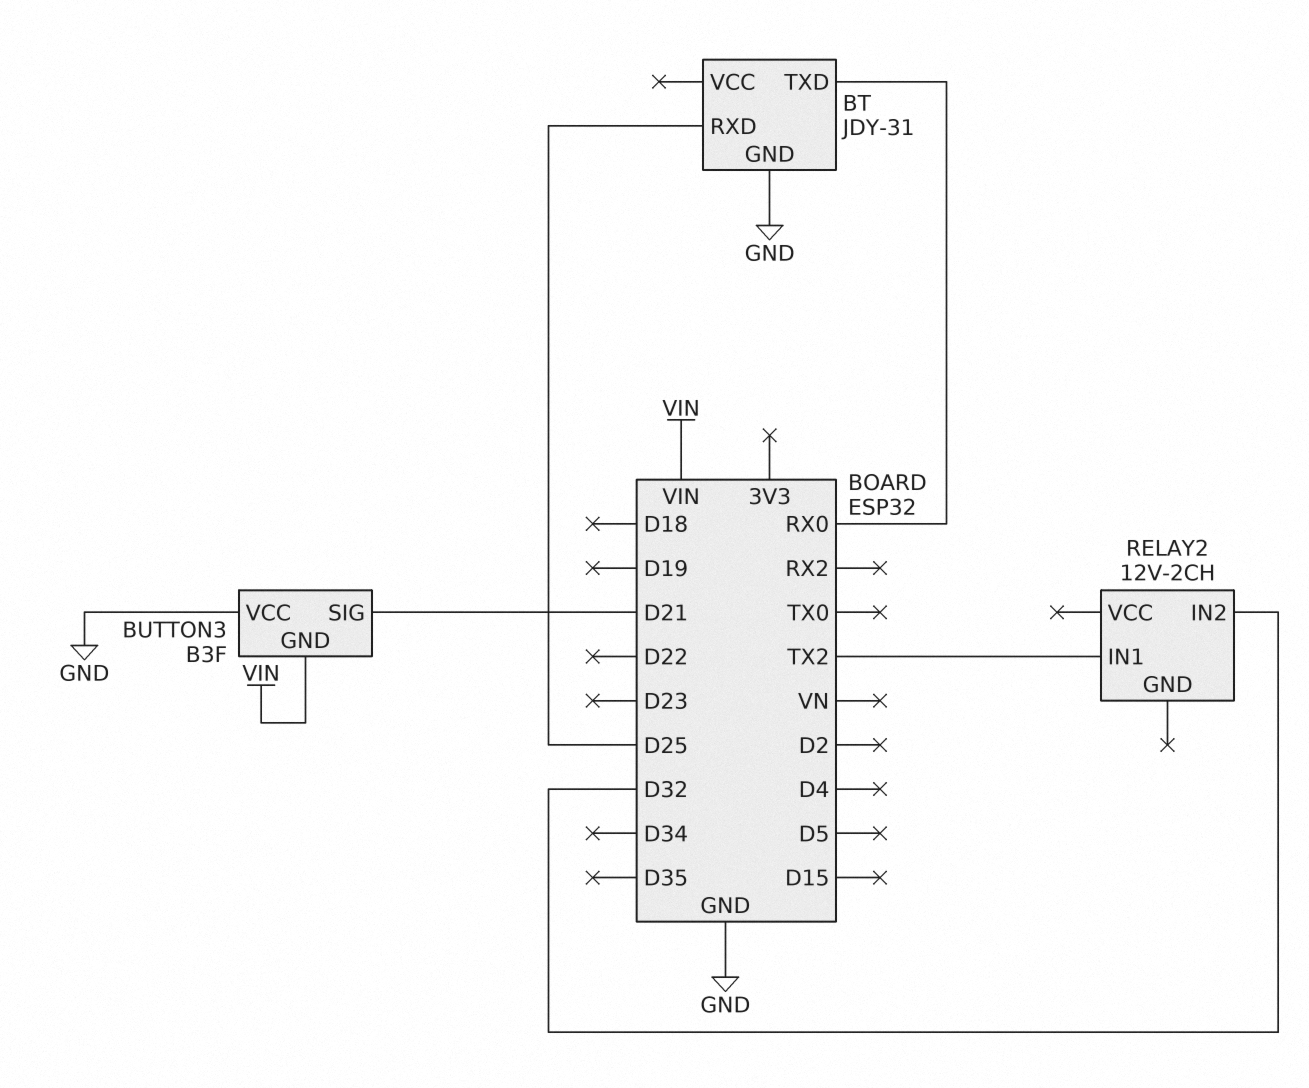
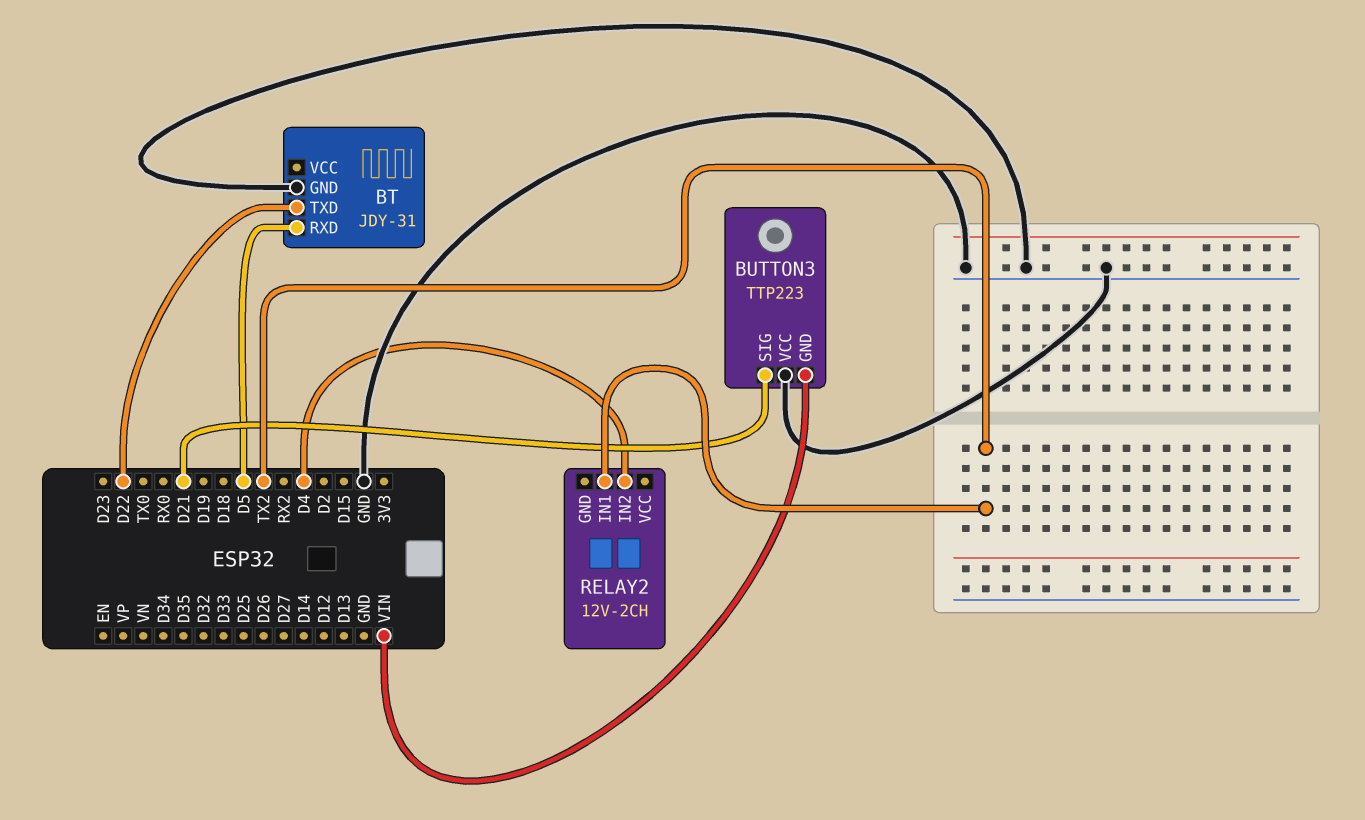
BT pin RXD: D25 -> D5
BT pin TXD: RX0 -> D22
BUTTON3: B3F -> TTP223
RELAY2 pin IN2: D32 -> D4

